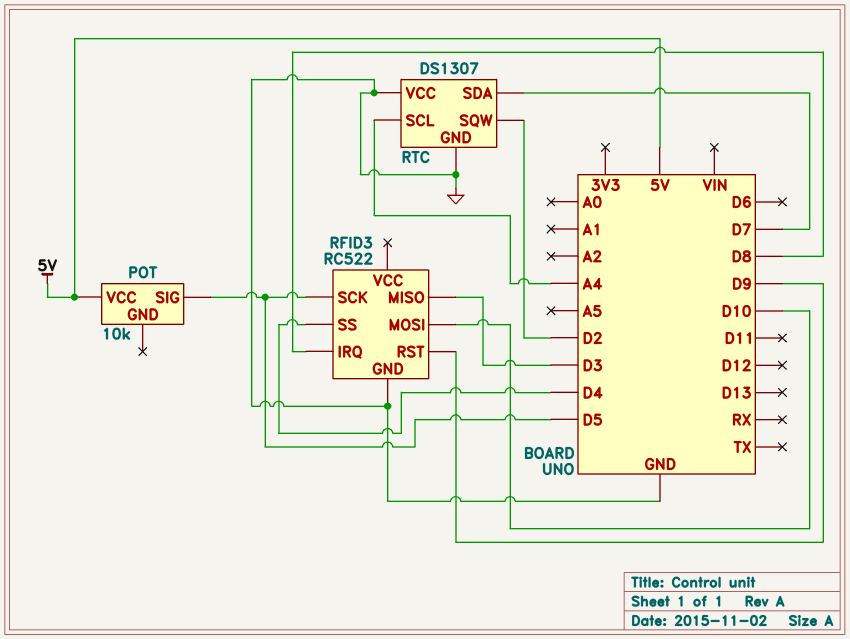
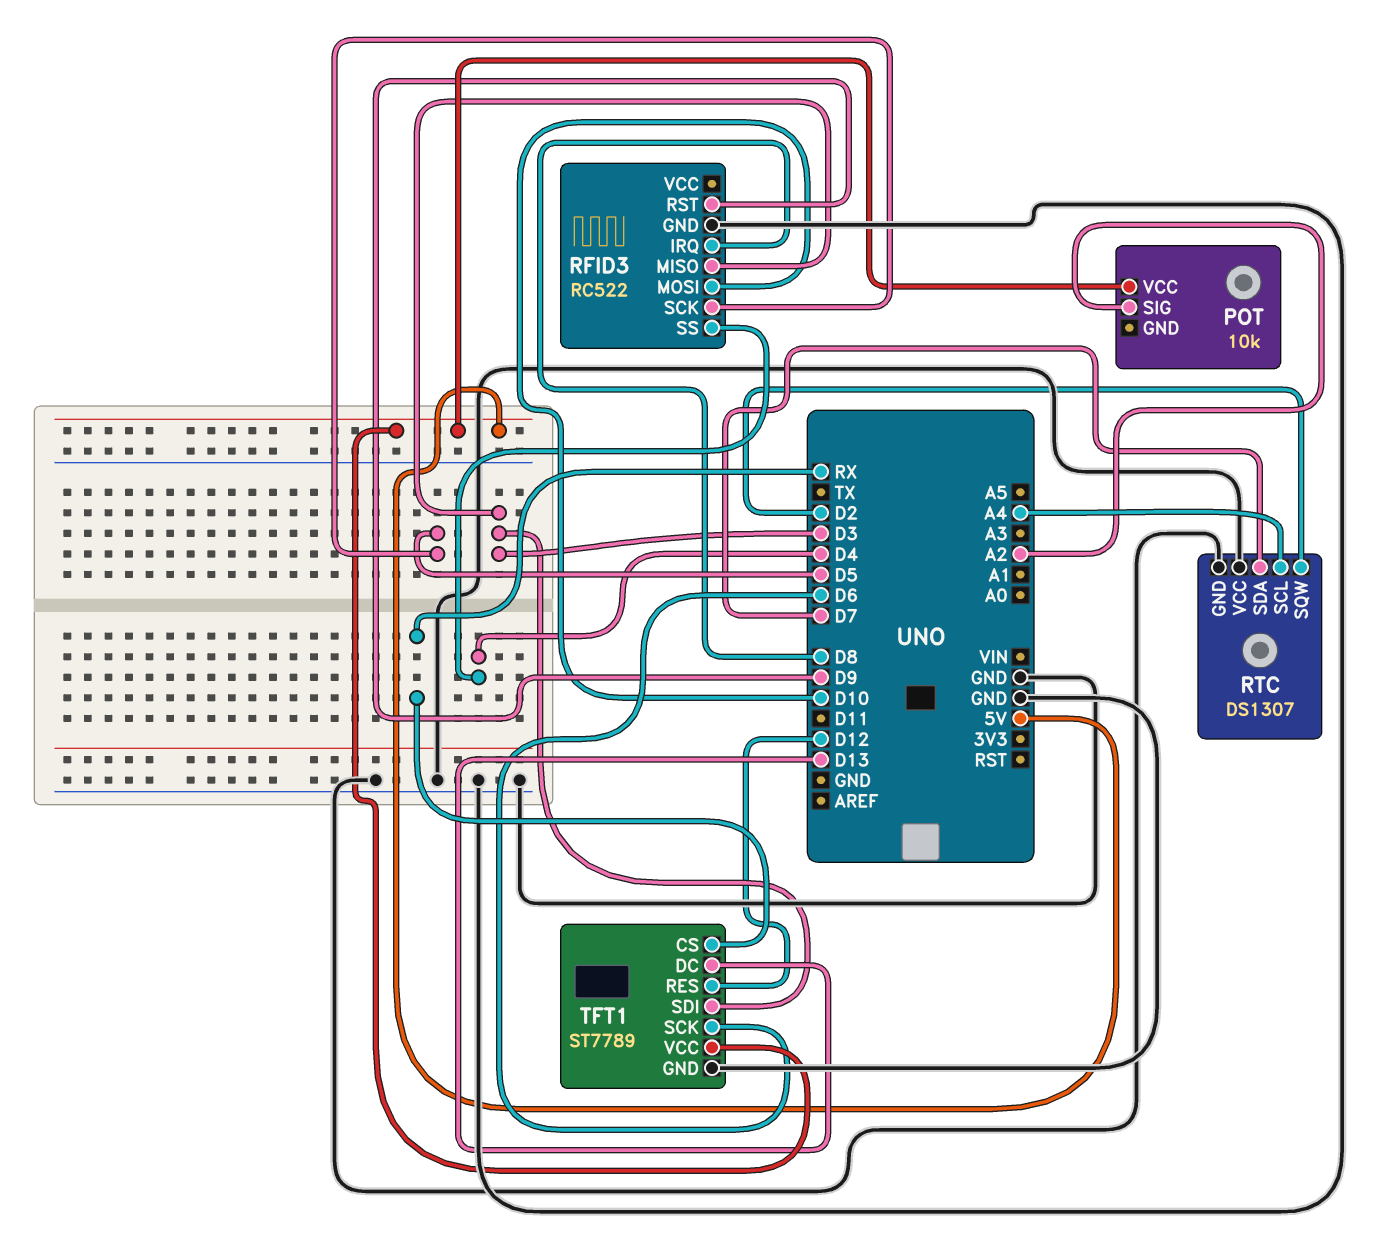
POT pin SIG: D5 -> A2
TFT1: none -> ST7789
TFT1 pin CS: none -> RX
TFT1 pin DC: none -> D13
TFT1 pin GND: none -> GND
TFT1 pin RES: none -> D12
TFT1 pin SCK: none -> D6
TFT1 pin SDI: none -> D3
TFT1 pin VCC: none -> 5V

